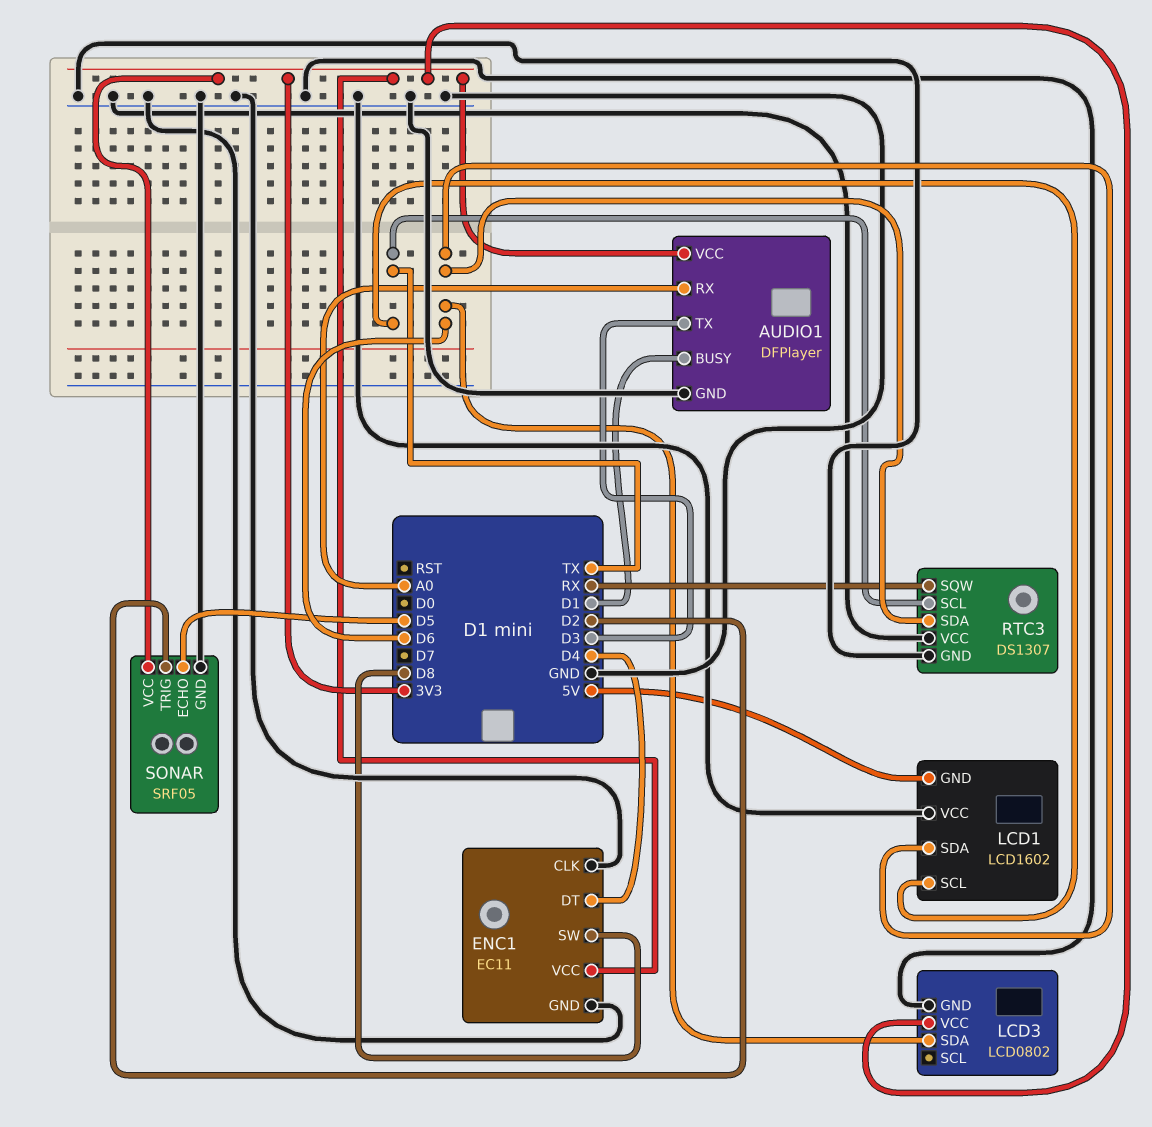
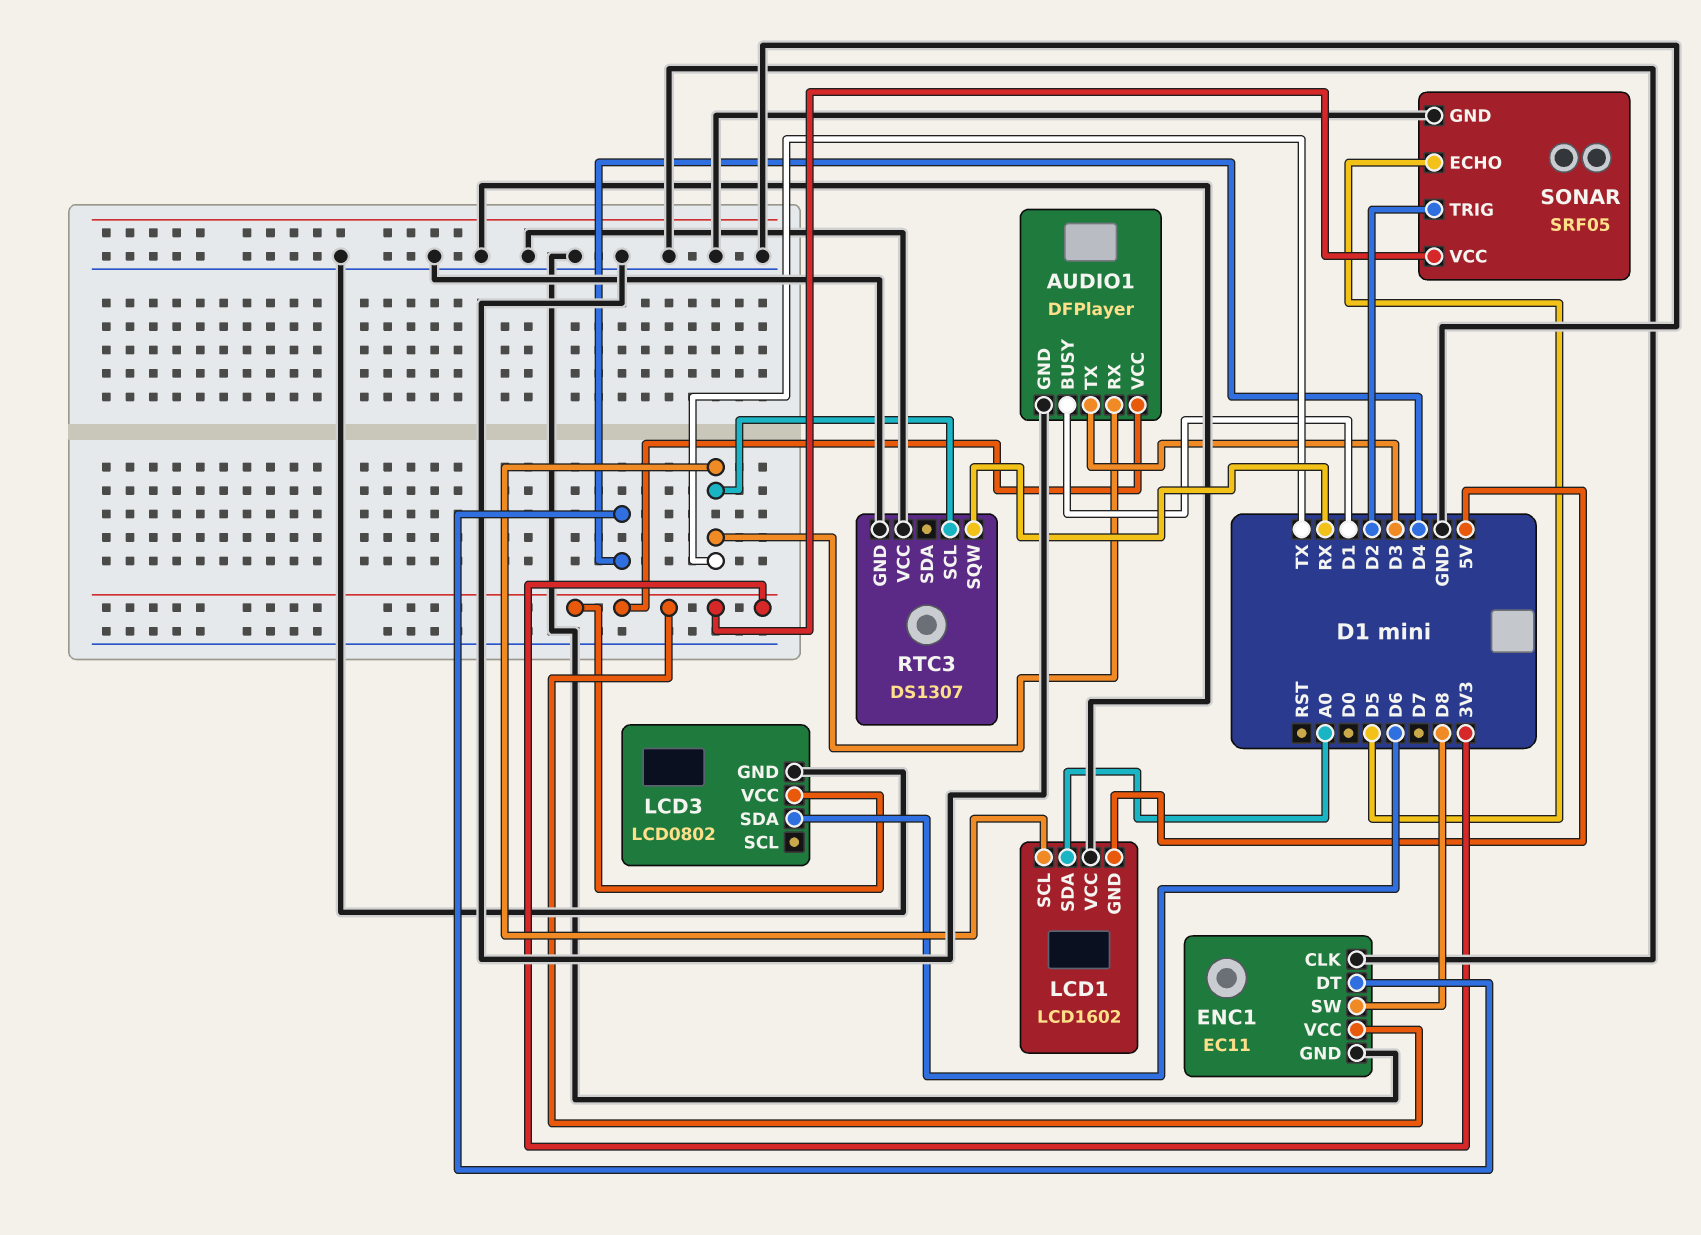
AUDIO1 pin RX: A0 -> TX
LCD1 pin SDA: D6 -> A0
RTC3 pin SDA: D6 -> none

